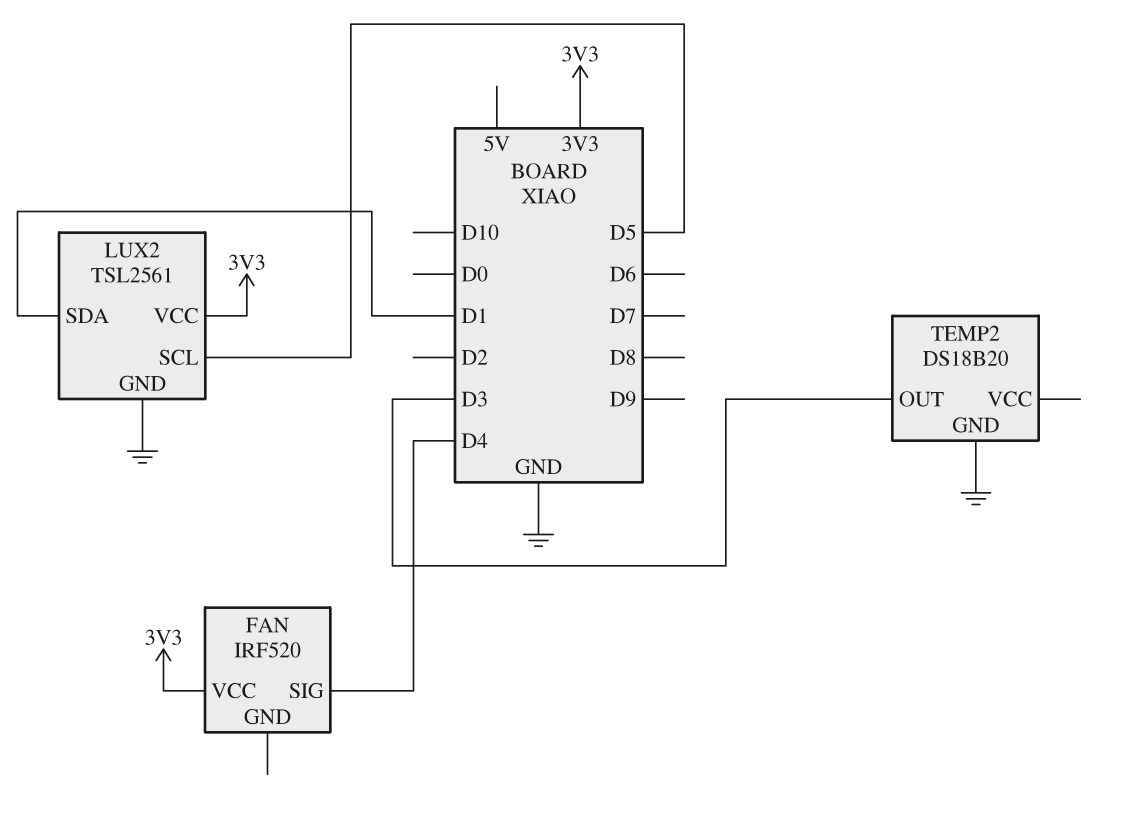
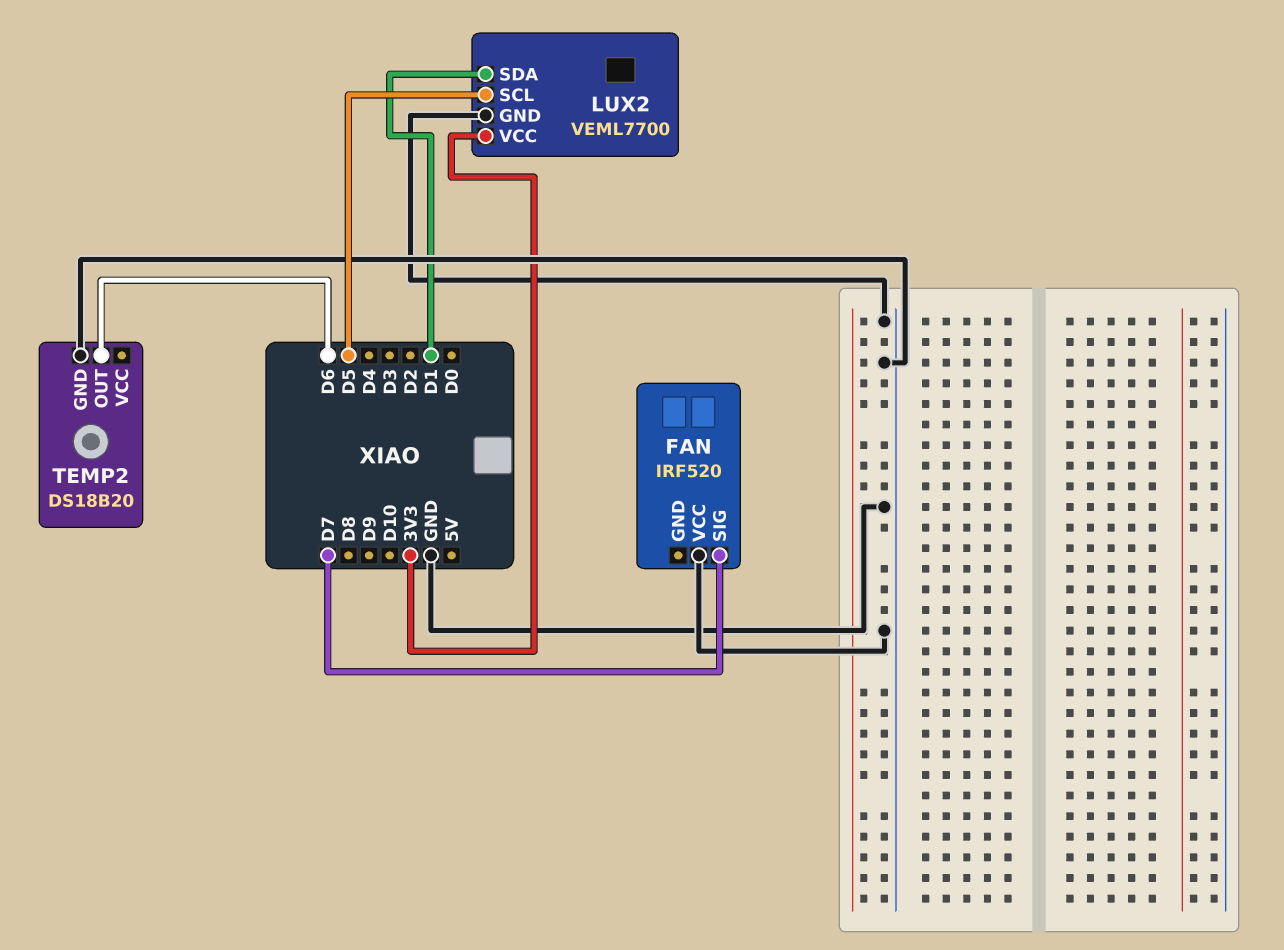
FAN pin SIG: D4 -> D7
FAN pin VCC: 3V3 -> GND
LUX2: TSL2561 -> VEML7700
TEMP2 pin OUT: D3 -> D6

